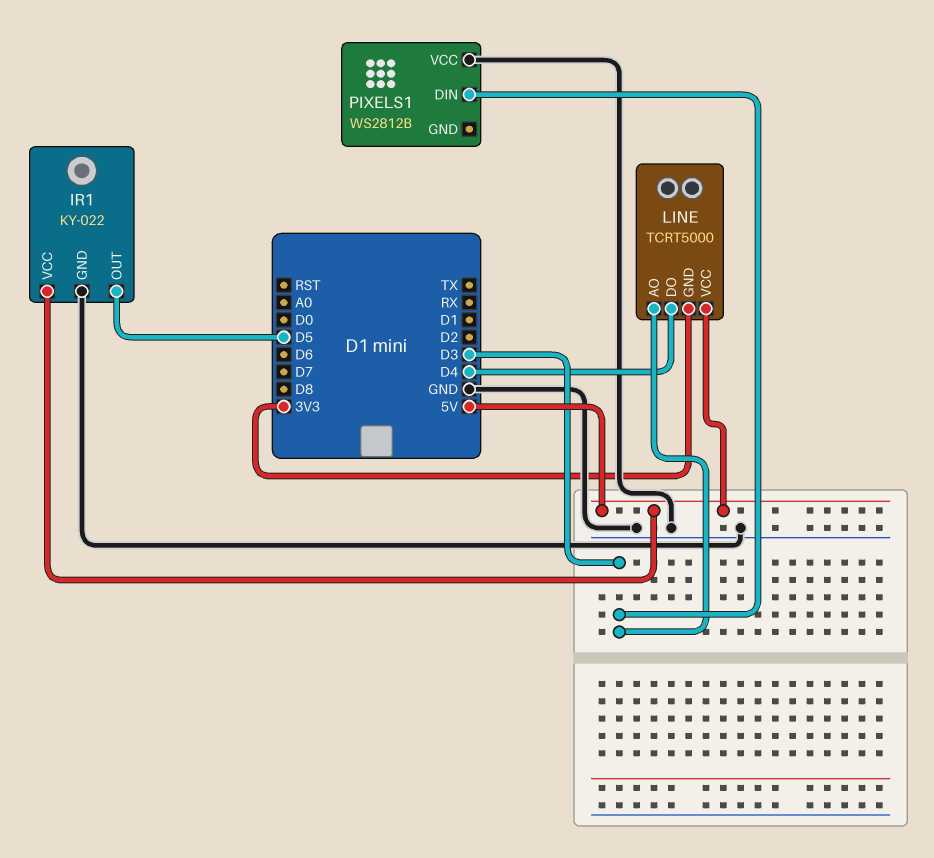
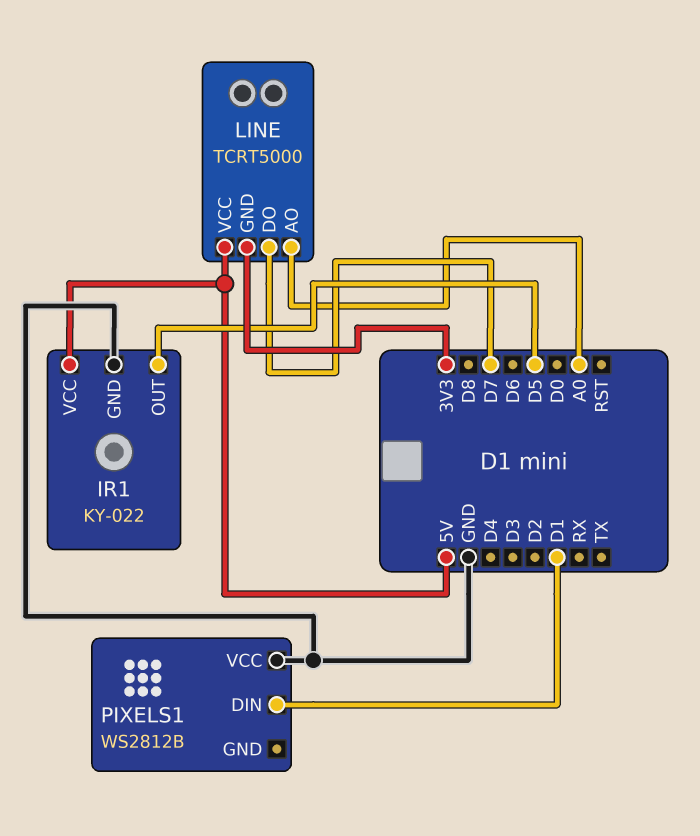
LINE pin AO: D3 -> A0
LINE pin DO: D4 -> D7
PIXELS1 pin DIN: D3 -> D1

